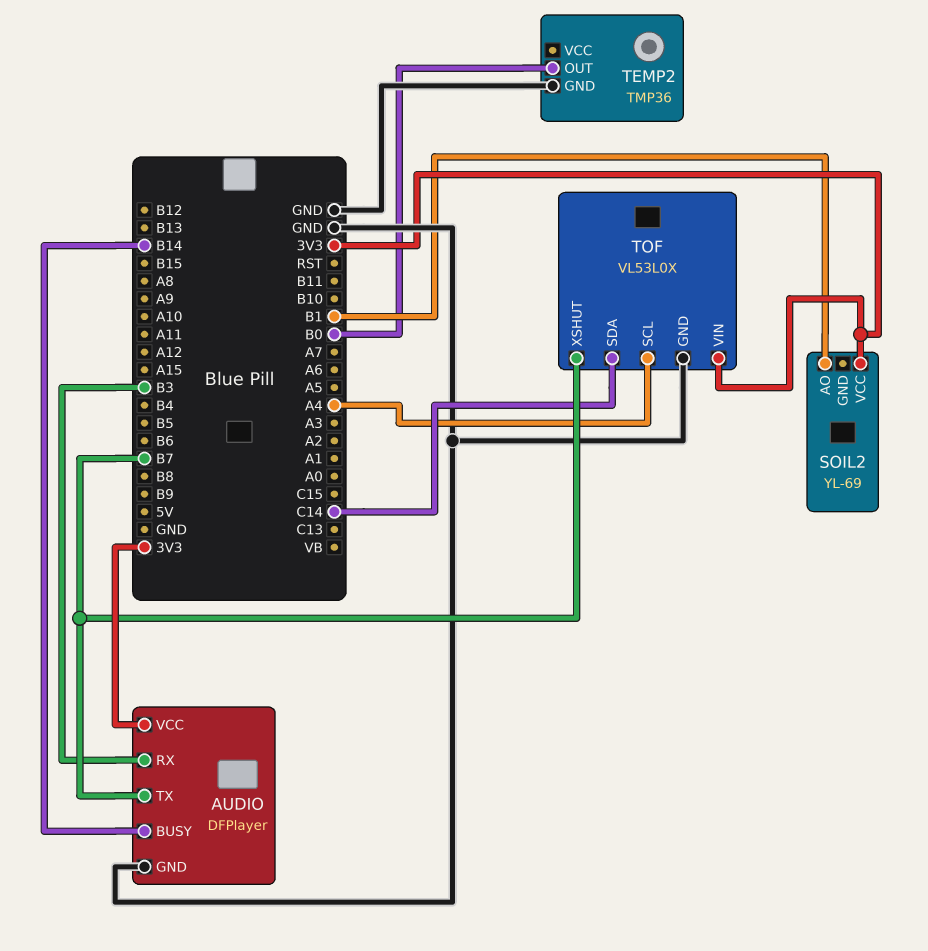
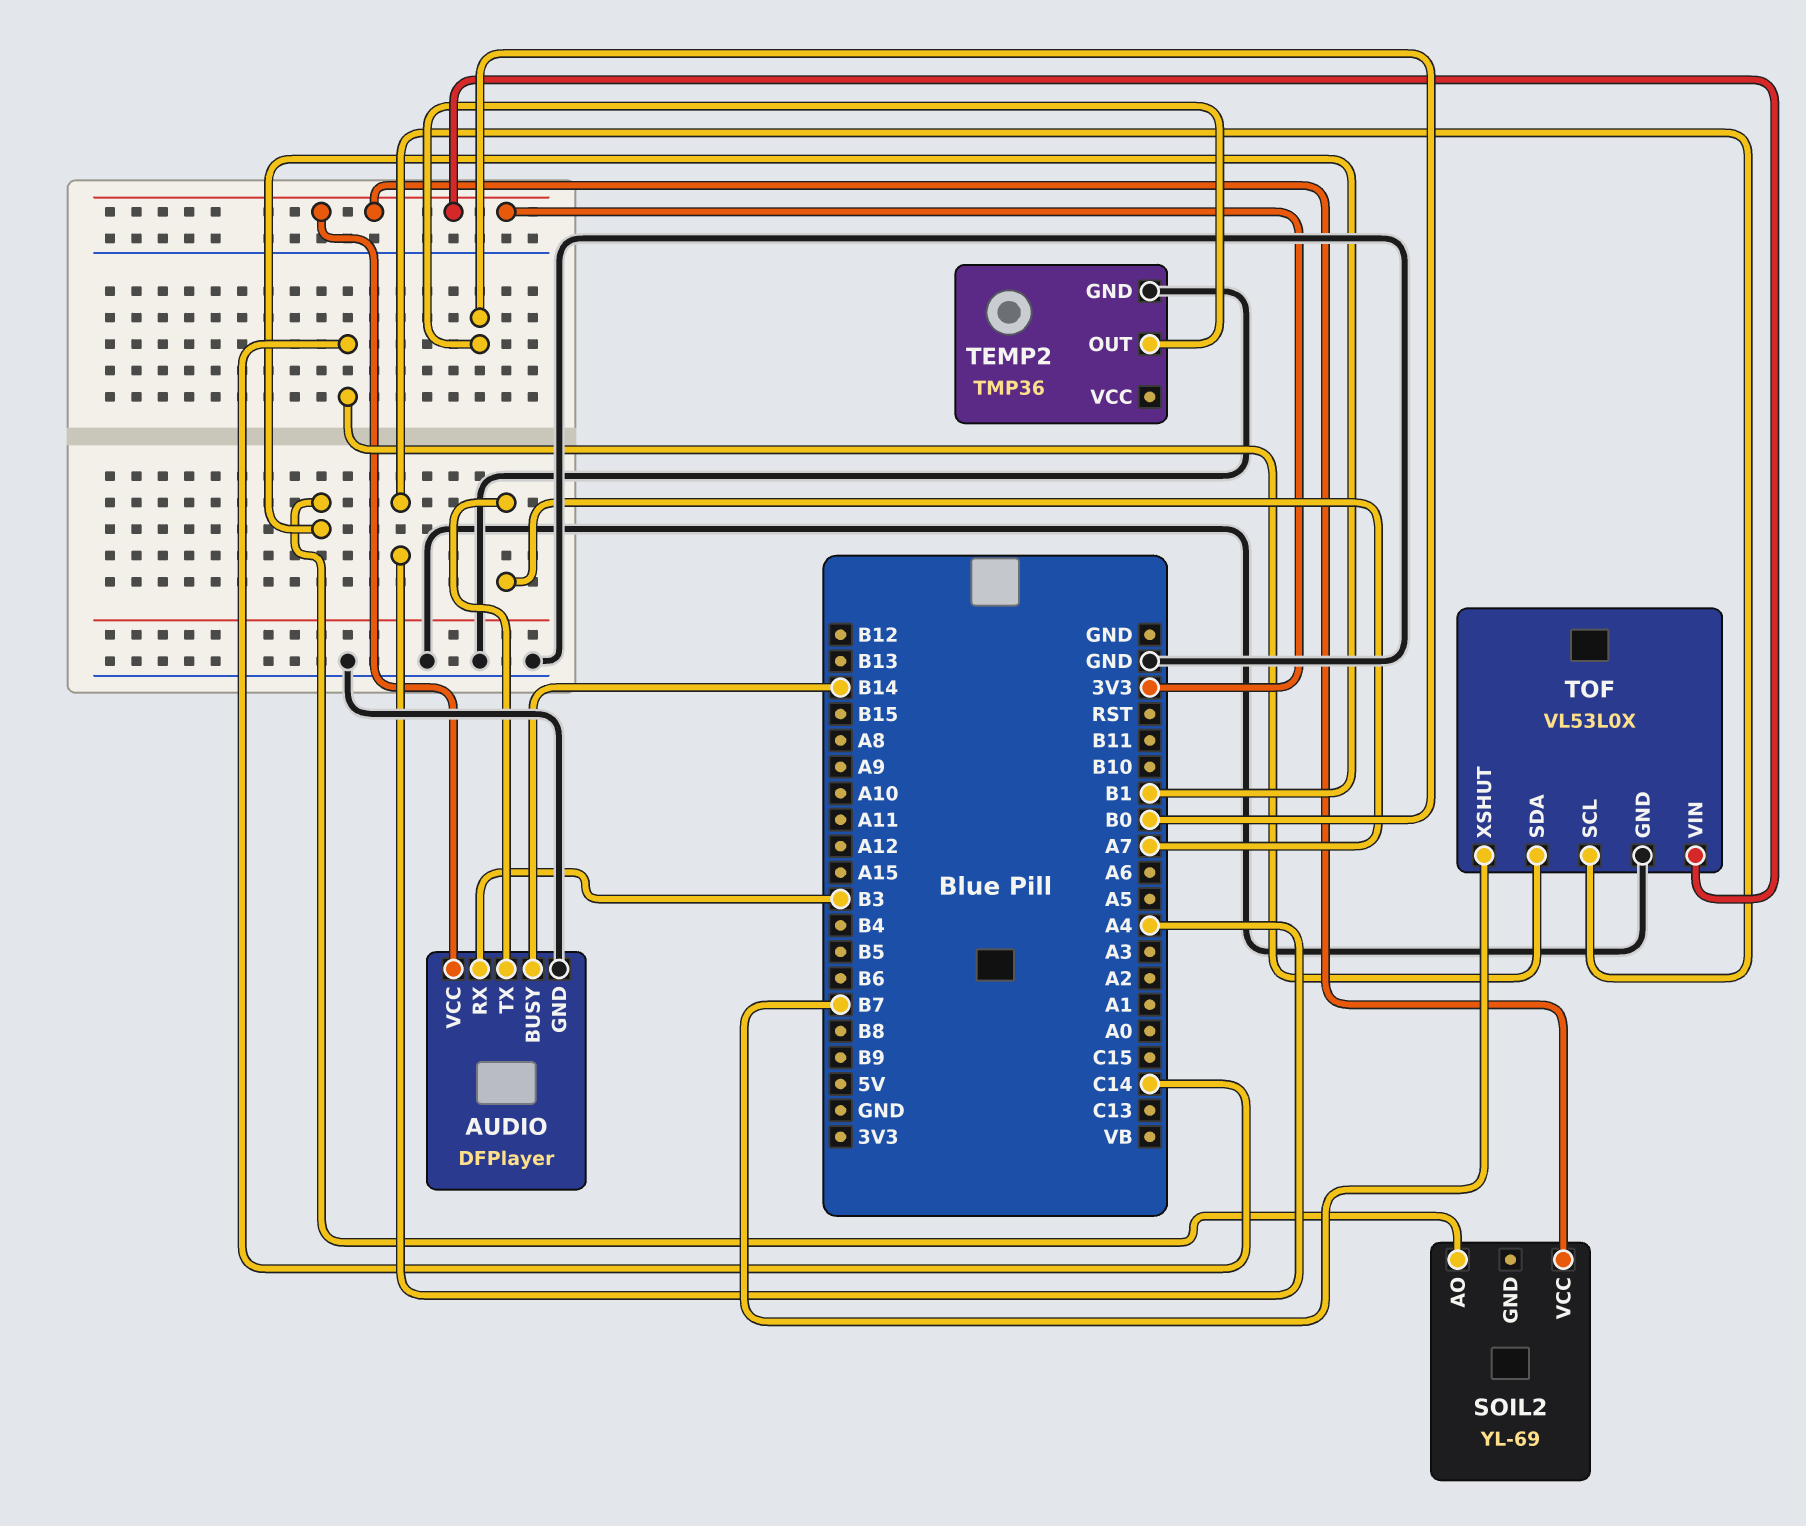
AUDIO pin TX: B7 -> A7

